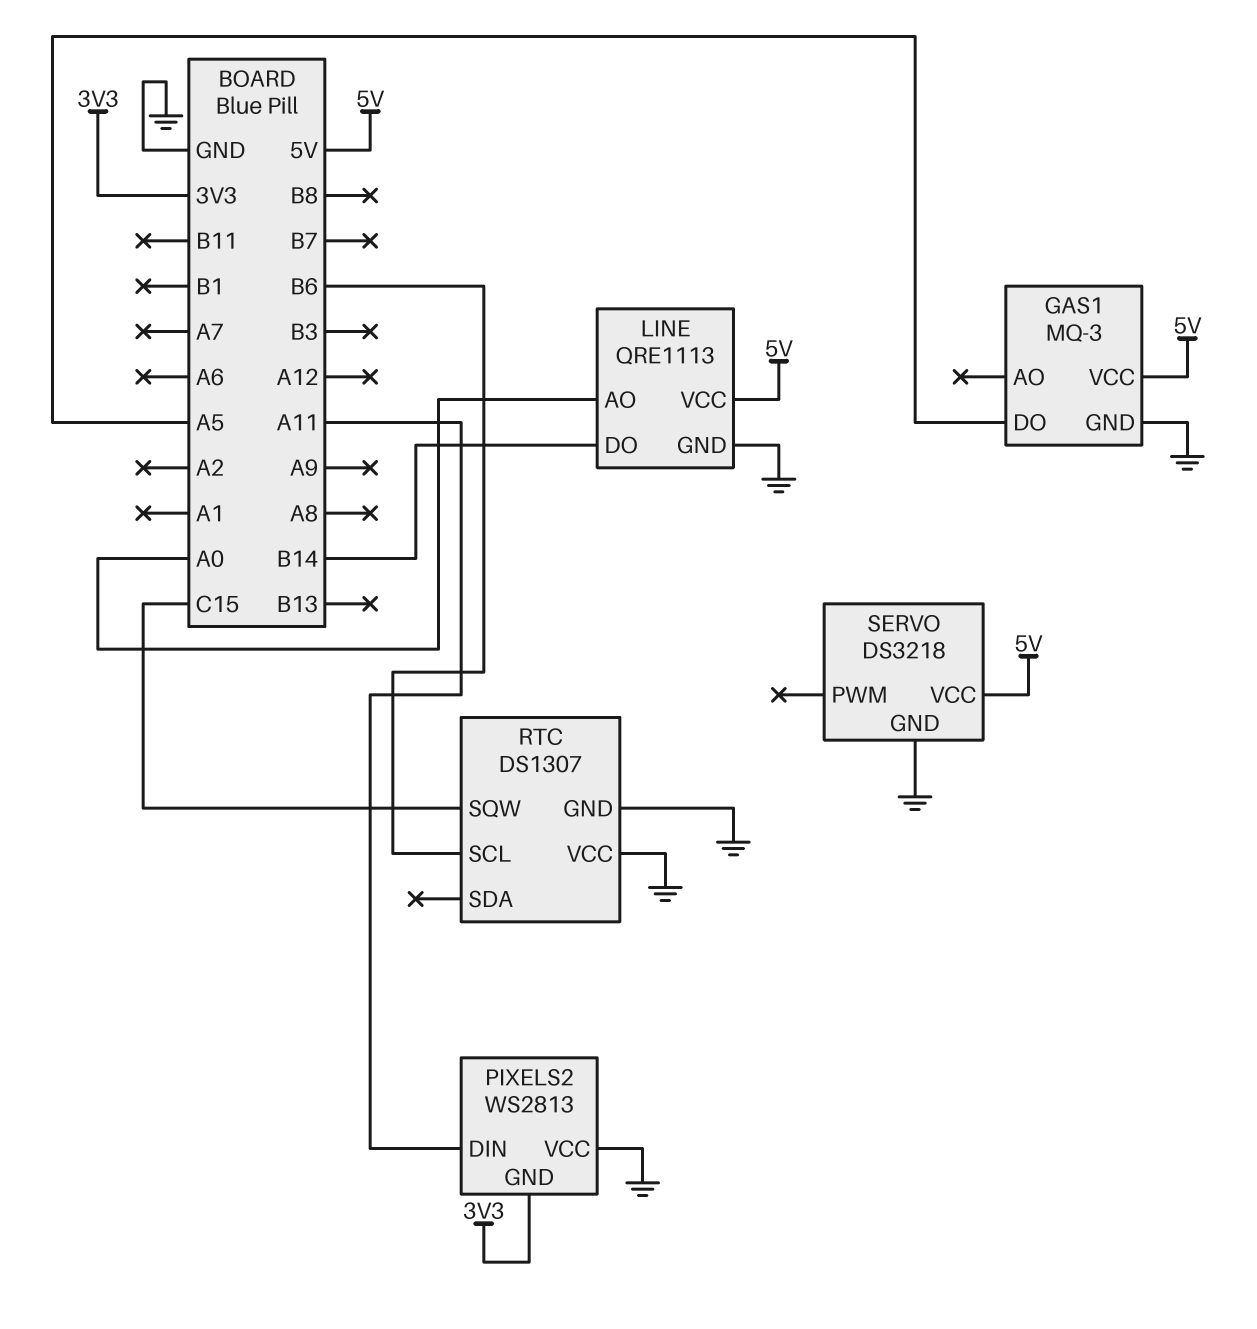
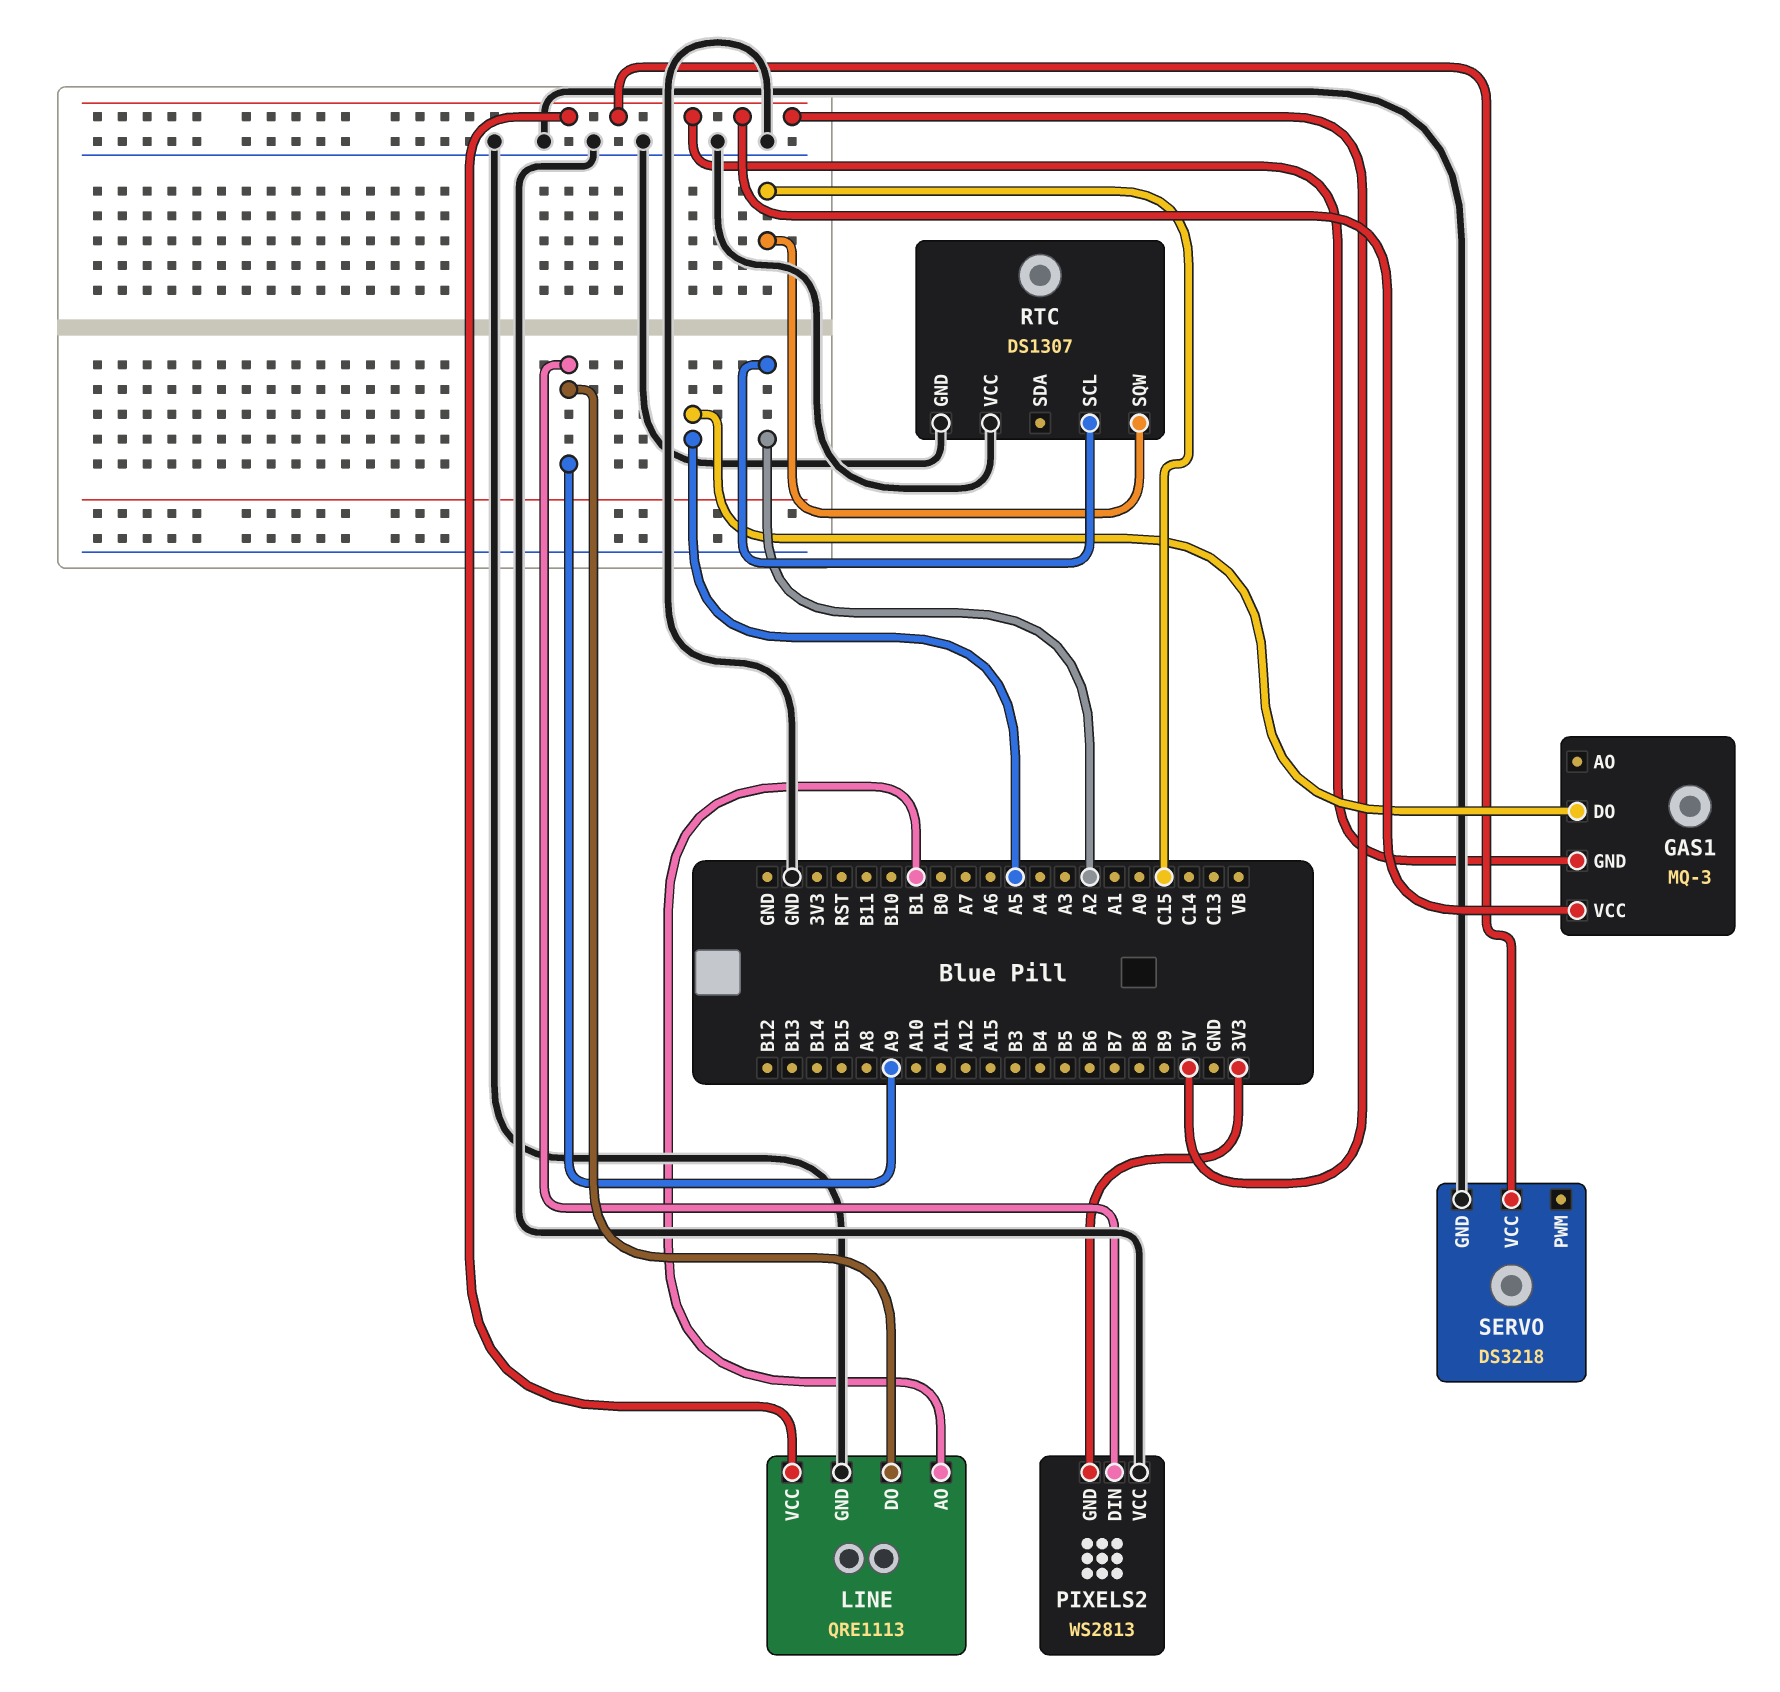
GAS1 pin GND: GND -> 5V
LINE pin AO: A0 -> B1
LINE pin DO: B14 -> A9
PIXELS2 pin DIN: A11 -> A9
RTC pin SCL: B6 -> A2

